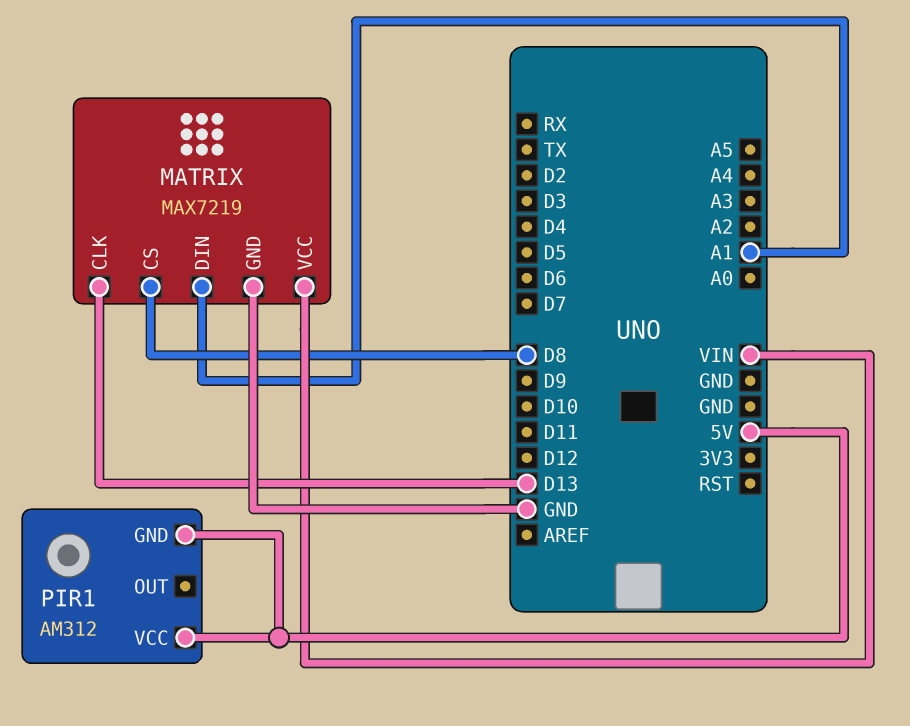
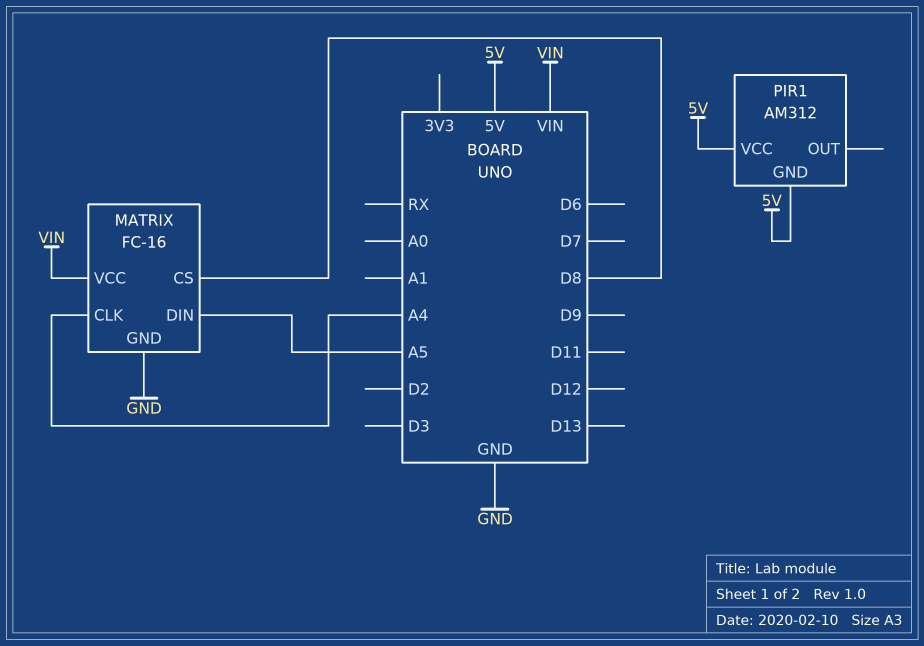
MATRIX: MAX7219 -> FC-16
MATRIX pin CLK: D13 -> A4
MATRIX pin DIN: A1 -> A5

